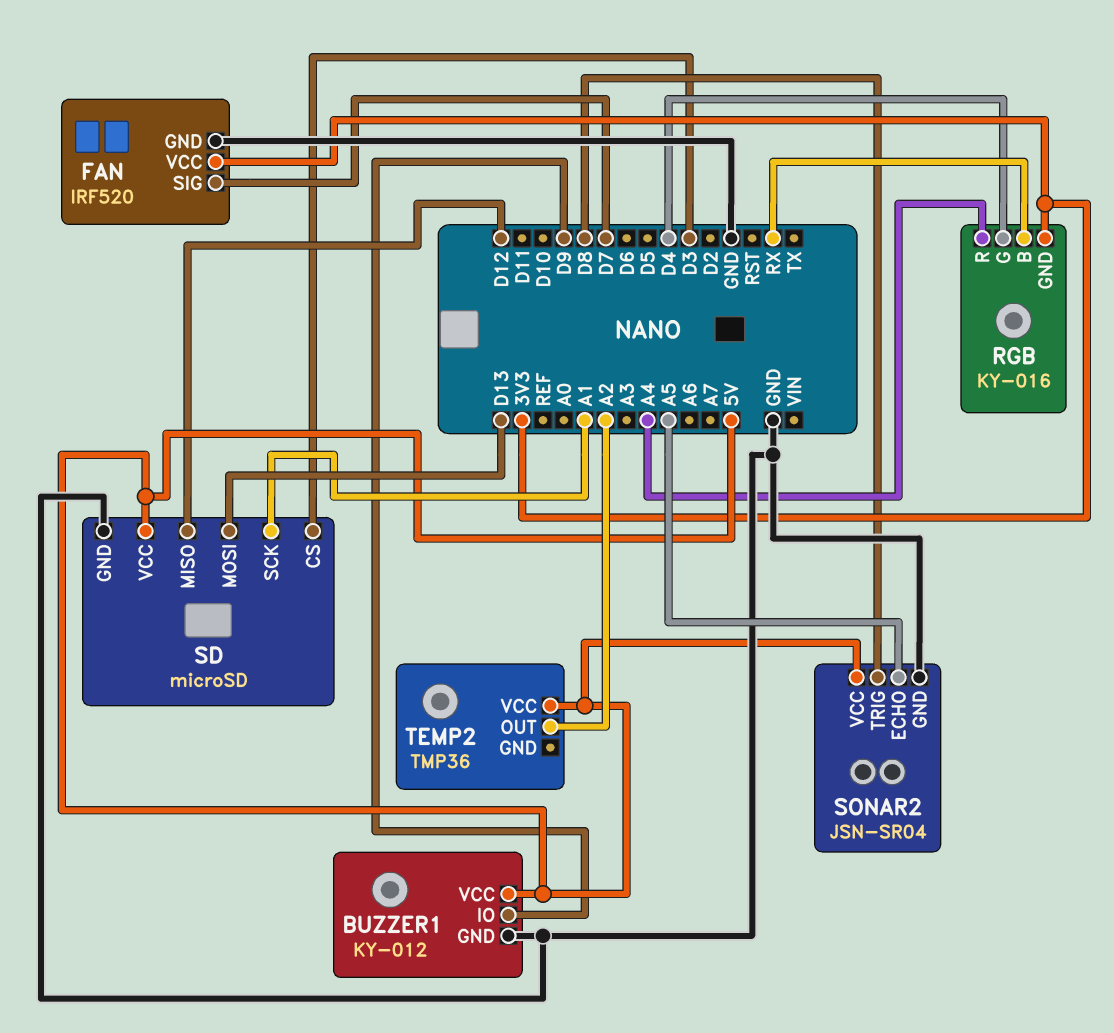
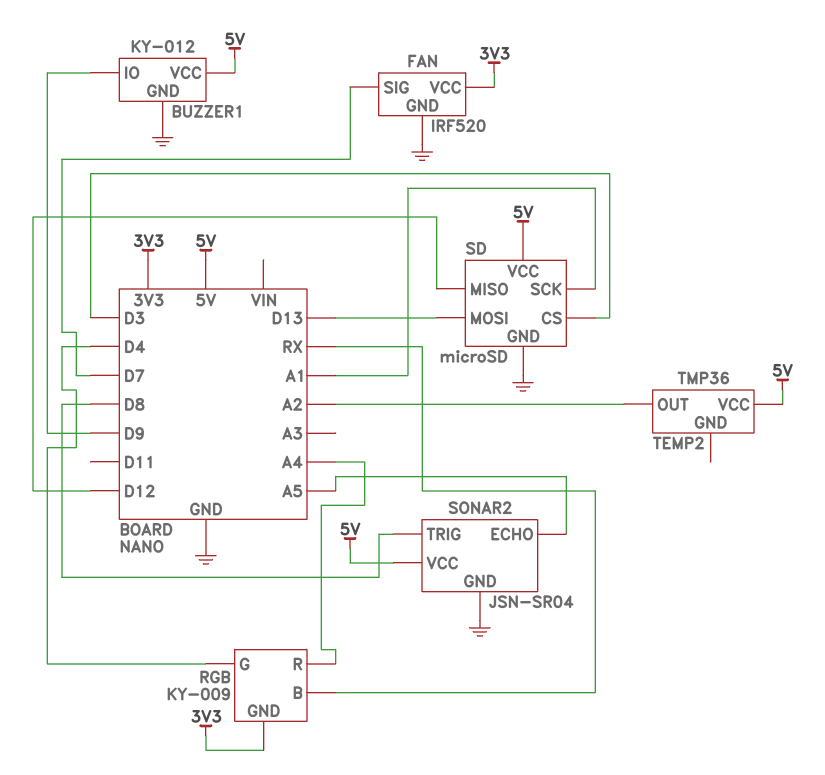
RGB: KY-016 -> KY-009

